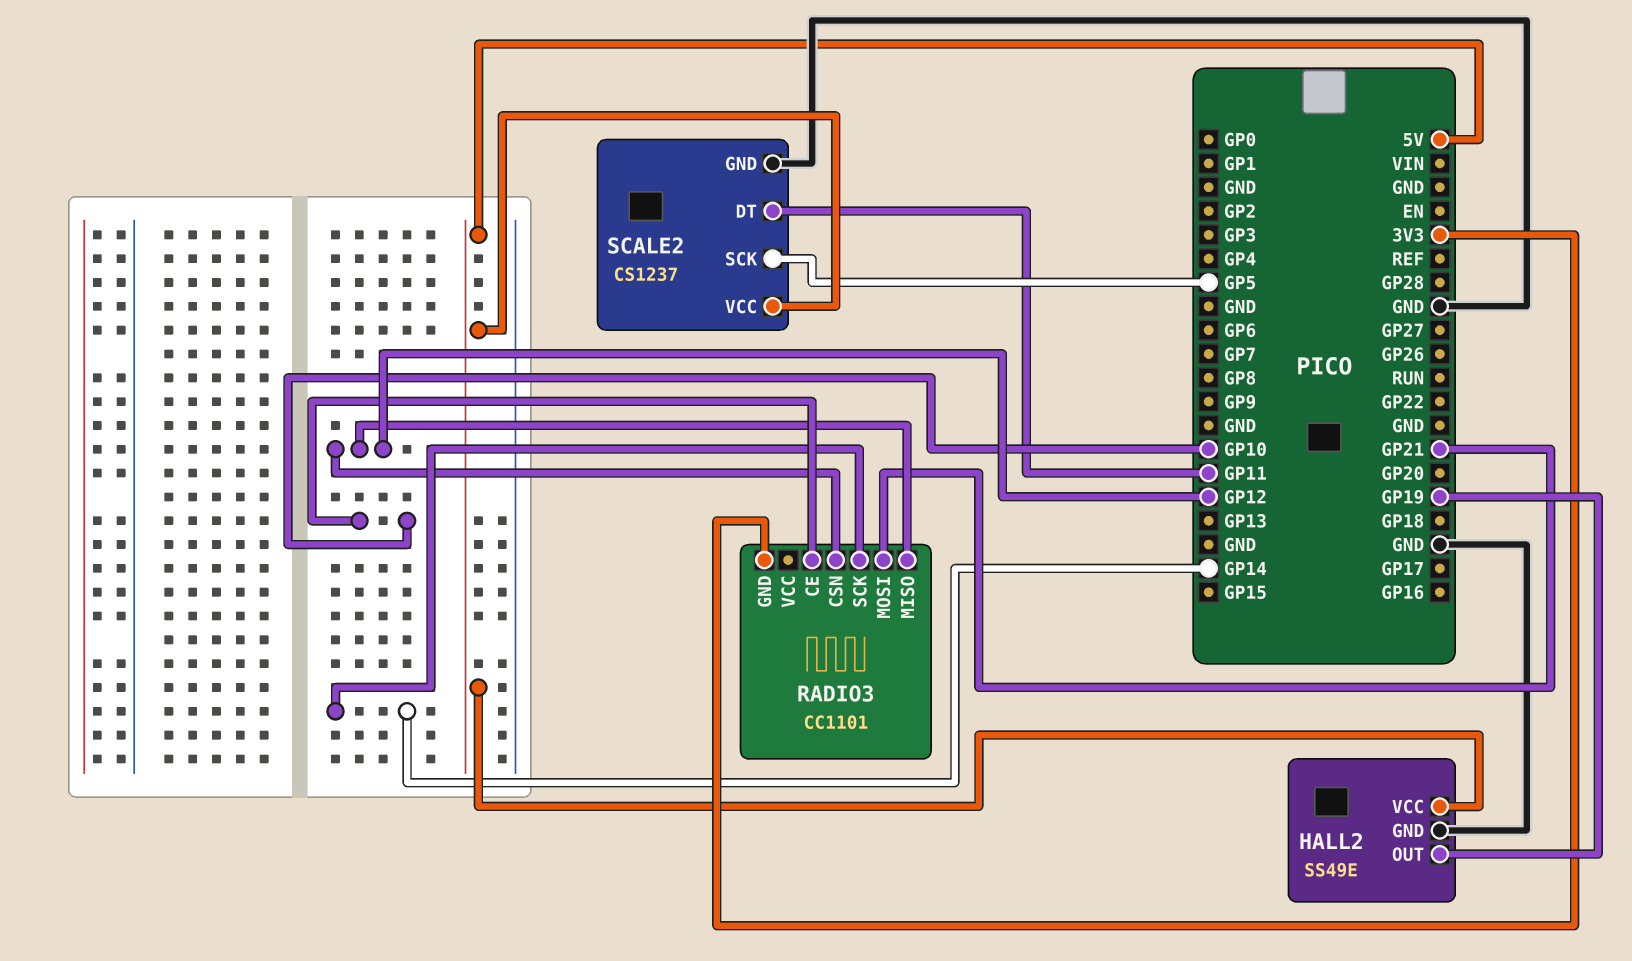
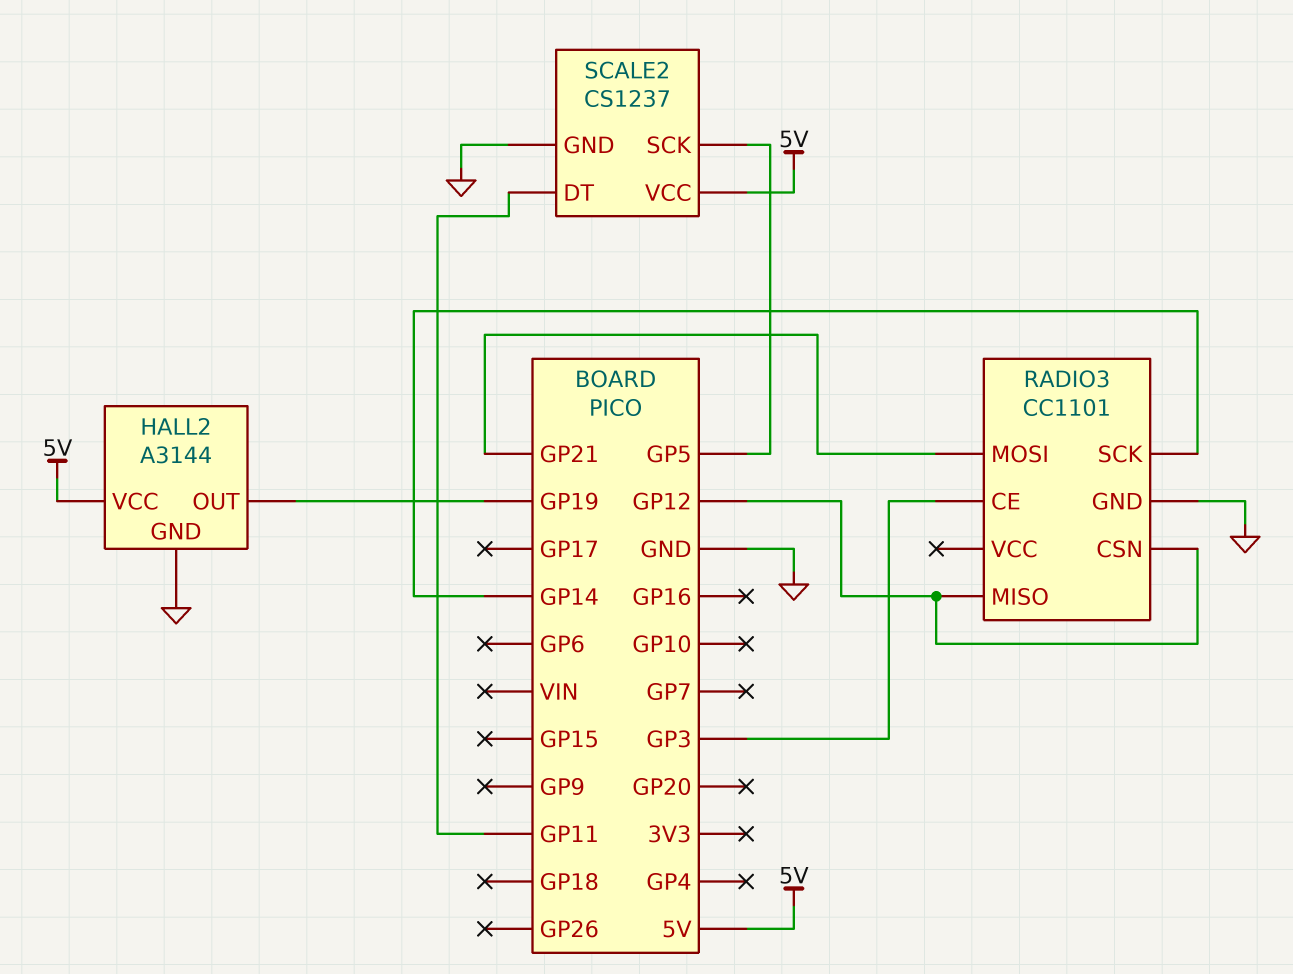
HALL2: SS49E -> A3144
RADIO3 pin CE: GP10 -> GP3
RADIO3 pin GND: 3V3 -> GND

